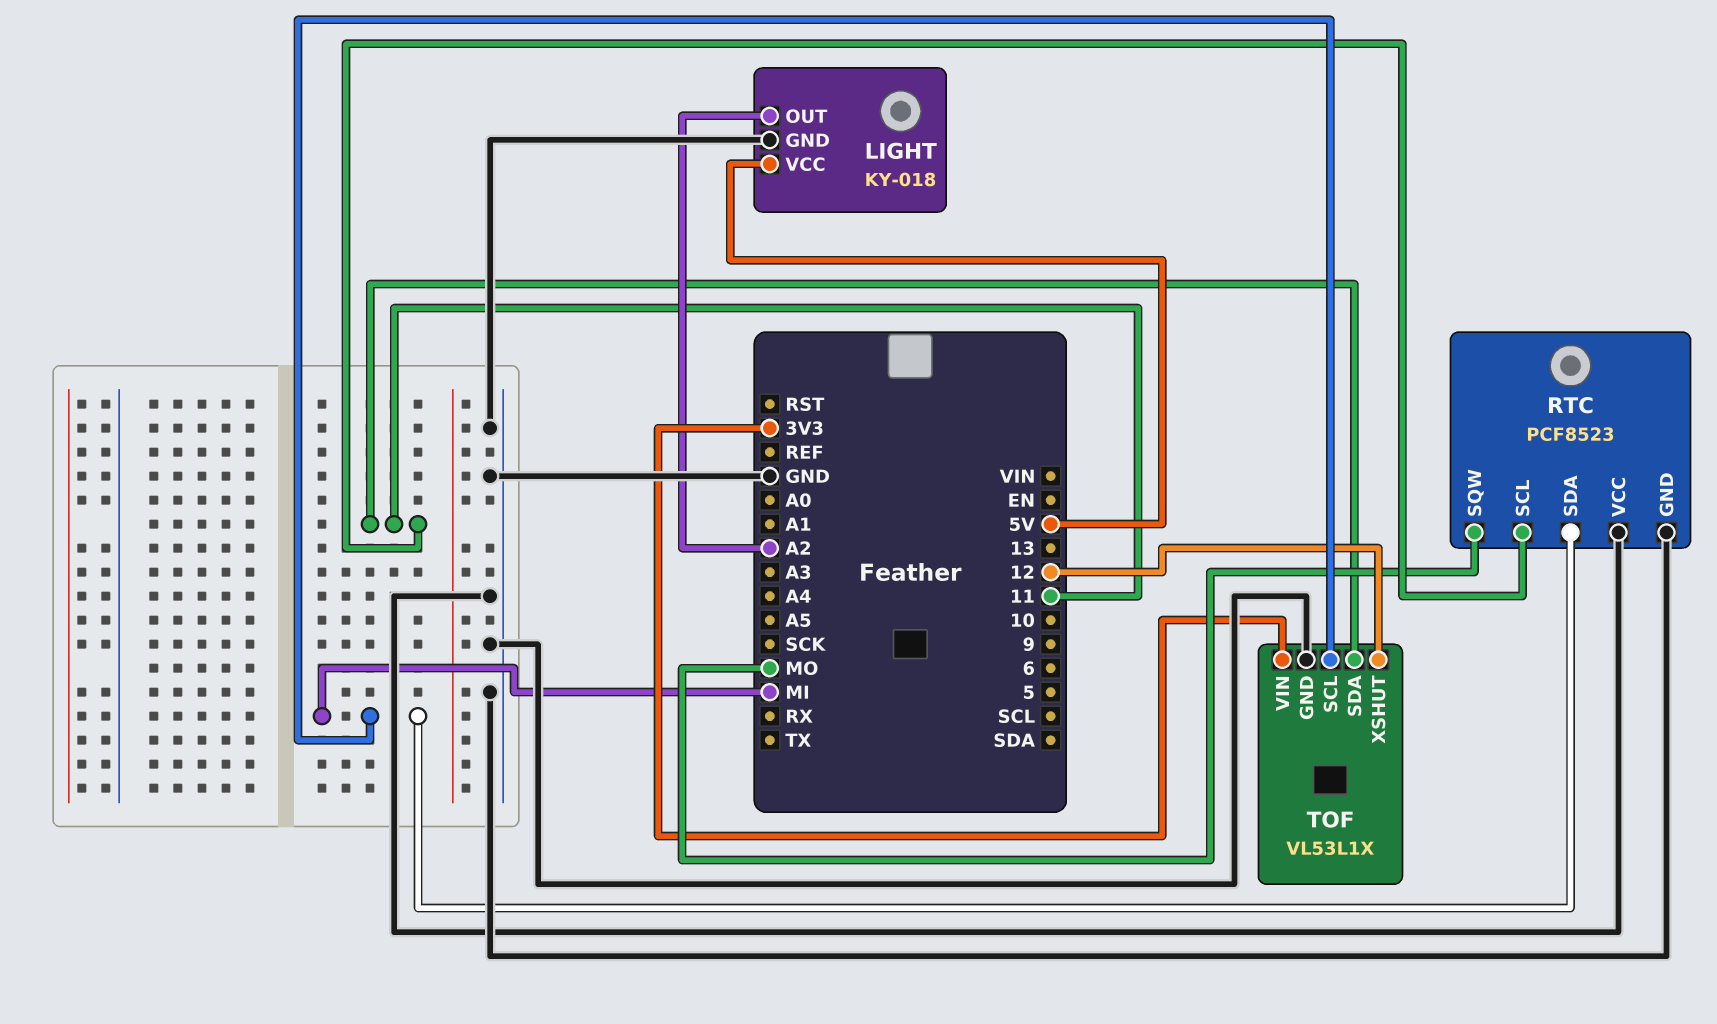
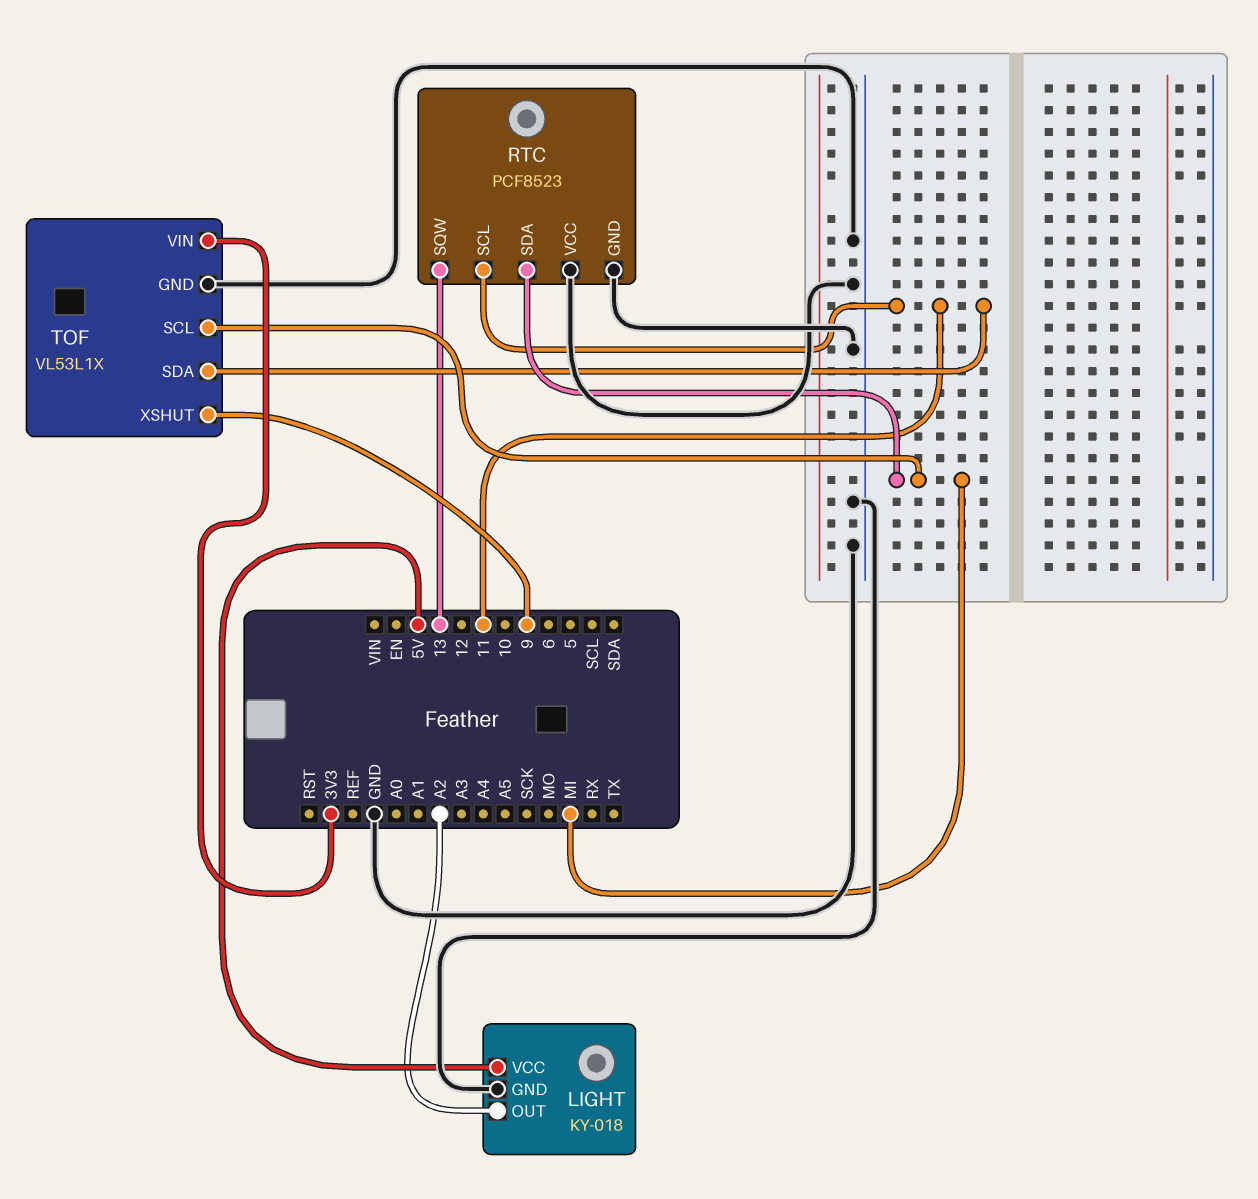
RTC pin SQW: MO -> 13
TOF pin XSHUT: 12 -> 9

